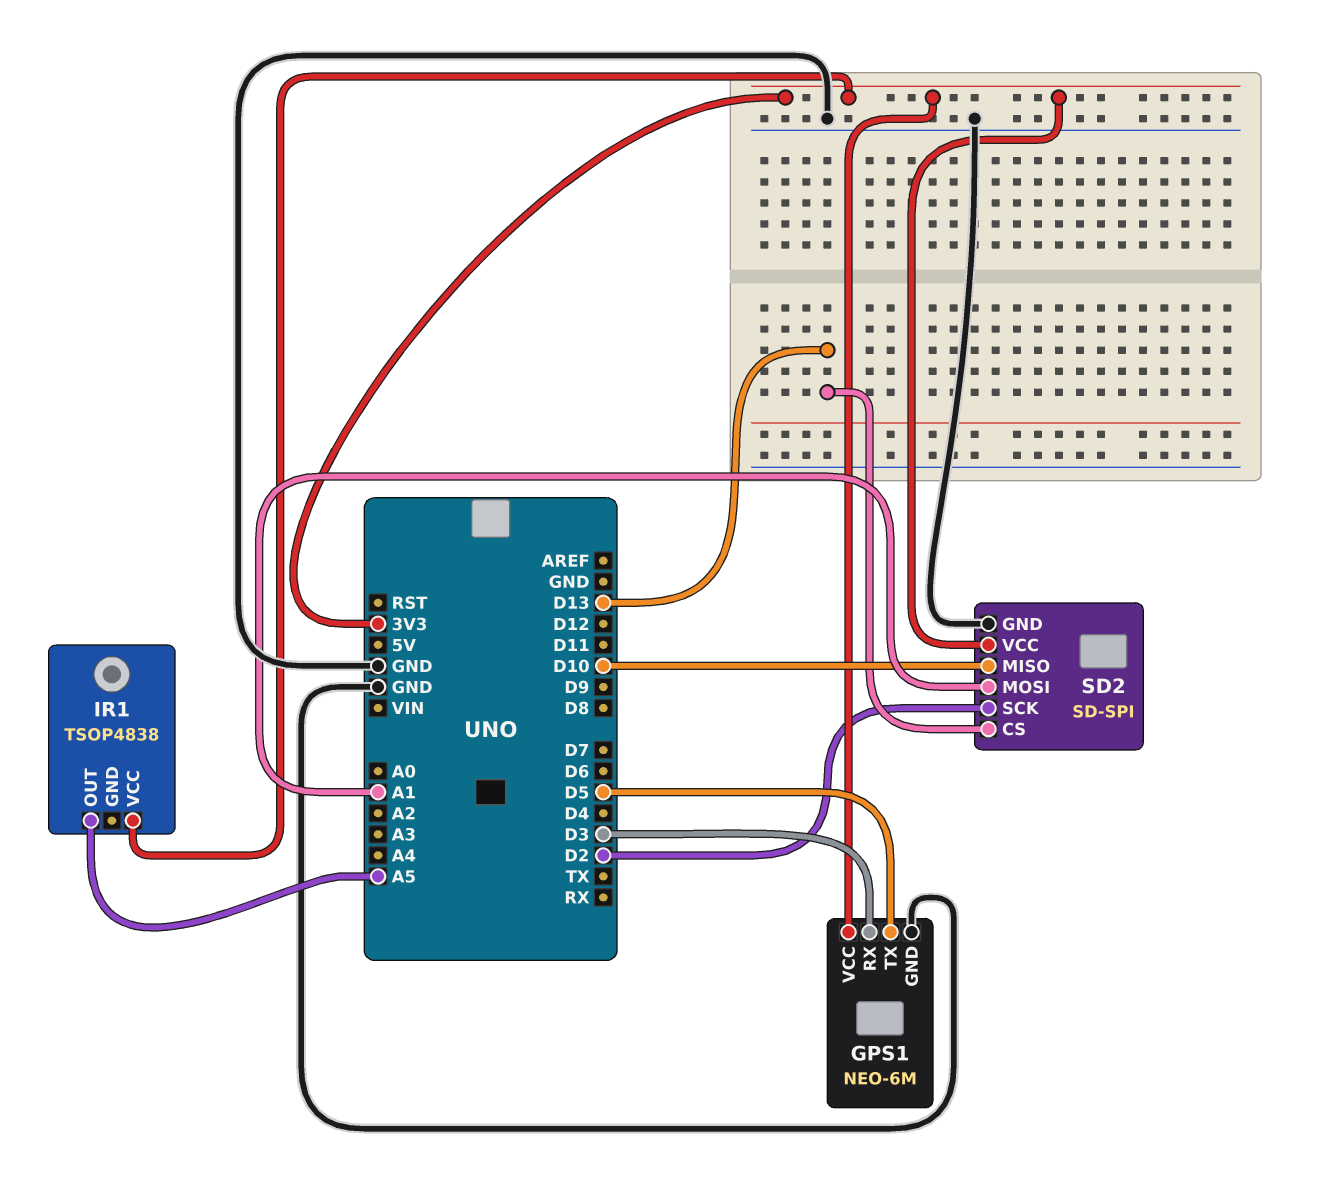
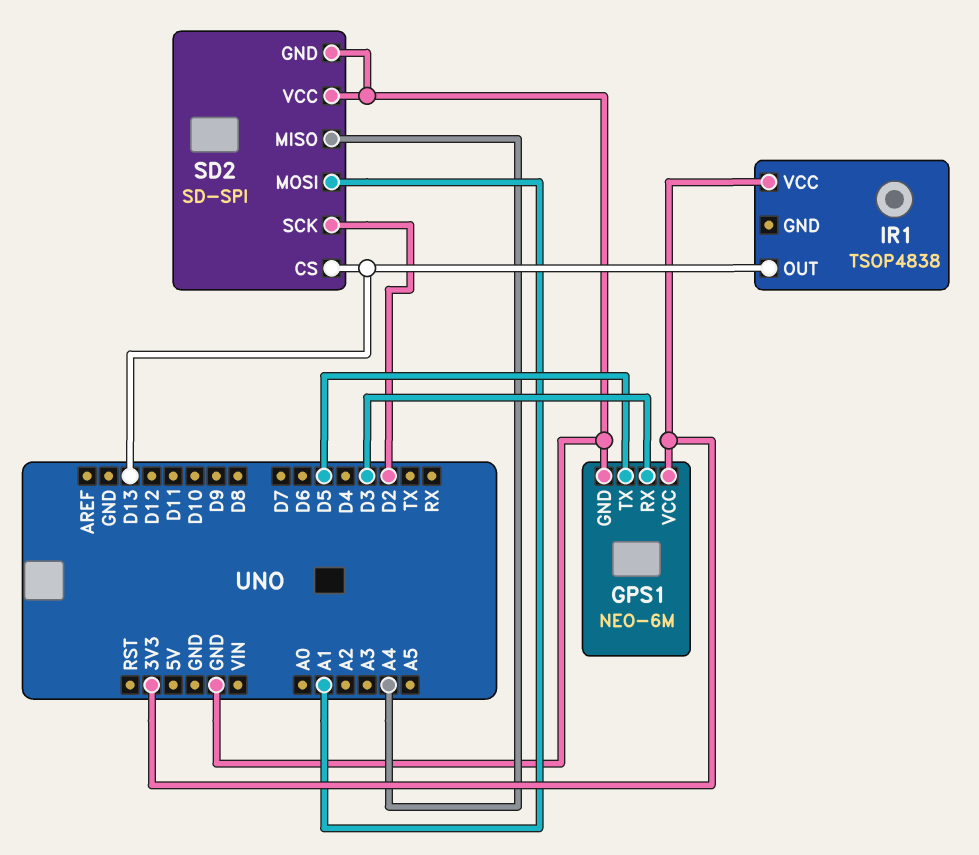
IR1 pin OUT: A5 -> D13
SD2 pin MISO: D10 -> A4
SD2 pin VCC: 3V3 -> GND

